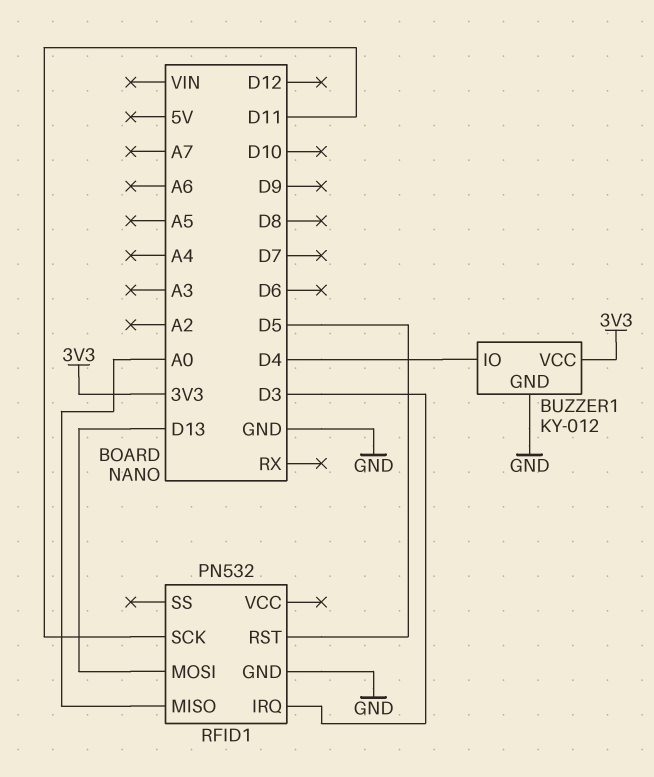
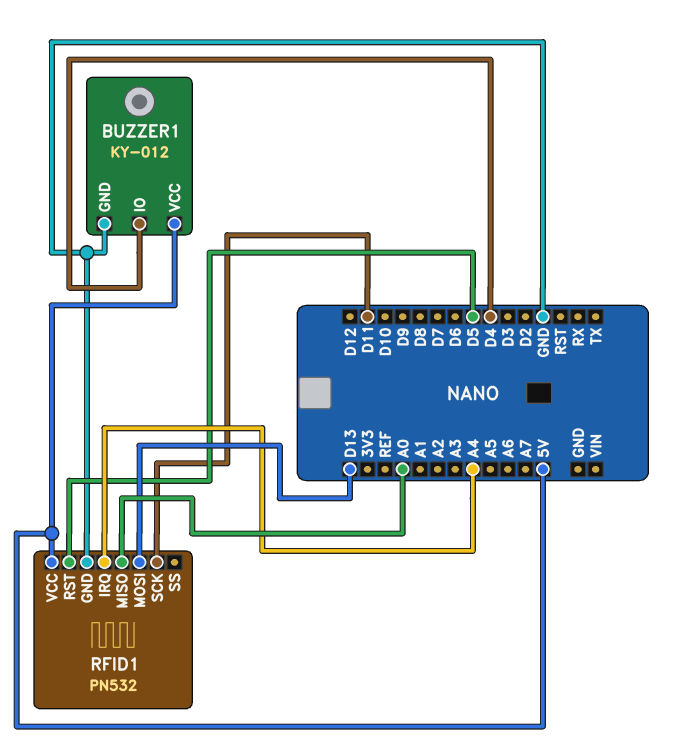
BUZZER1 pin VCC: 3V3 -> 5V
RFID1 pin IRQ: D3 -> A4
RFID1 pin VCC: none -> 5V

